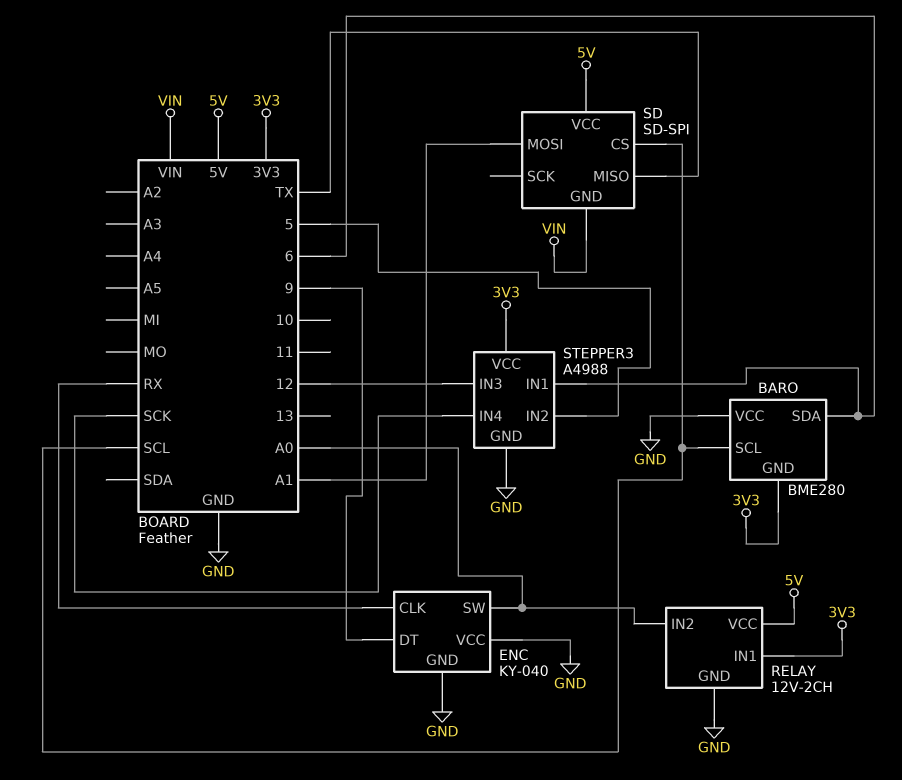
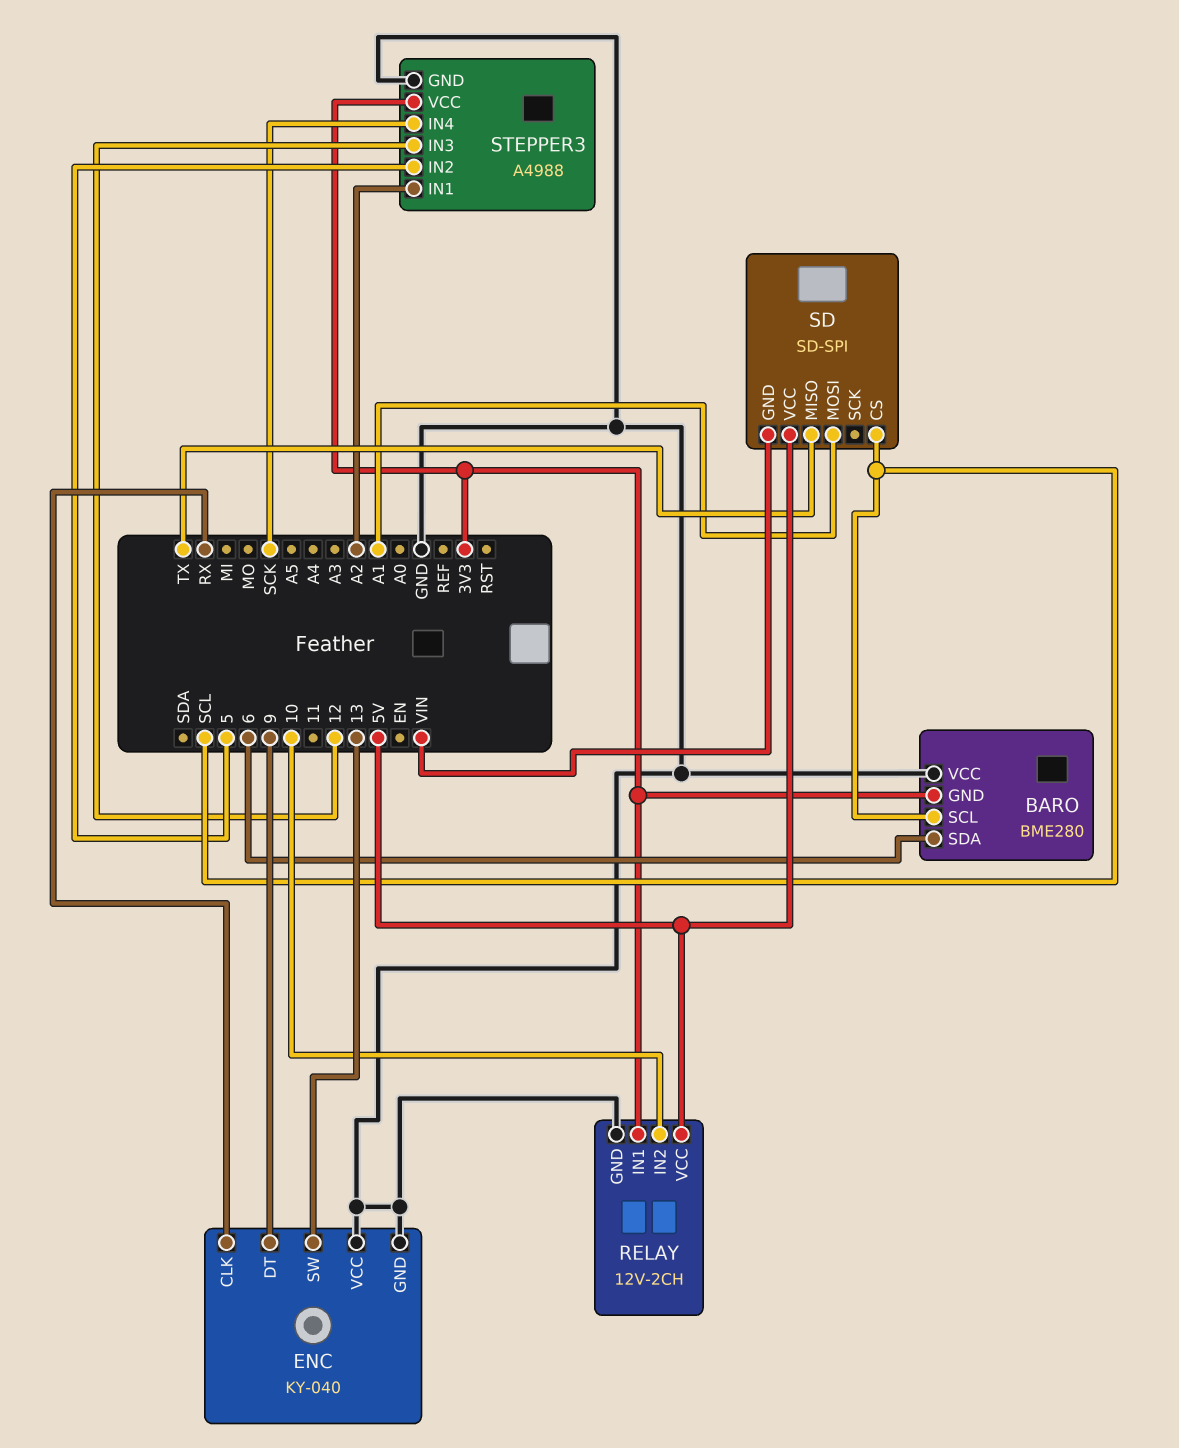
ENC pin SW: A0 -> 13
RELAY pin IN2: A0 -> 10
STEPPER3 pin IN1: 6 -> A2

